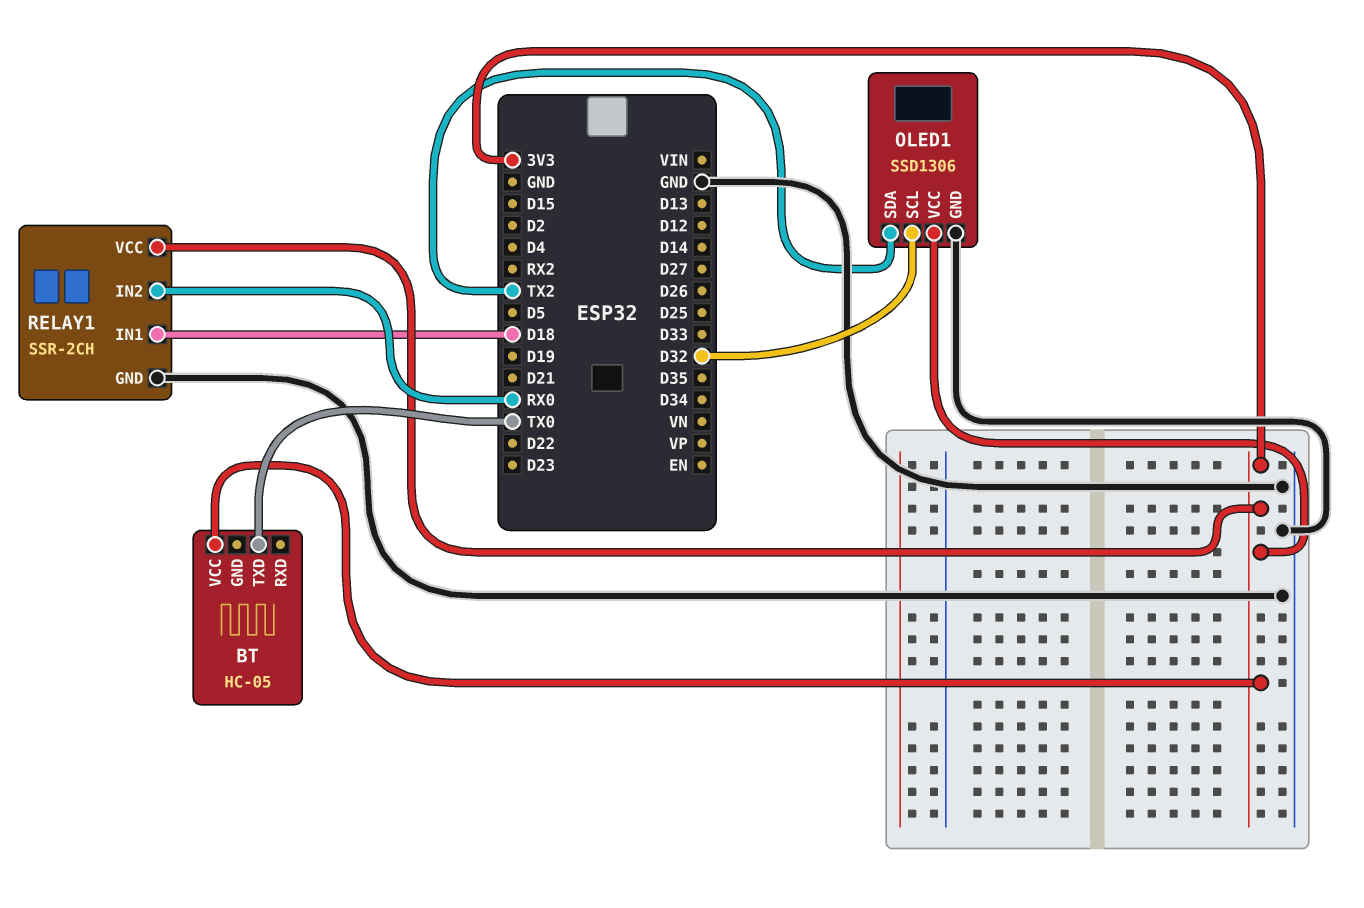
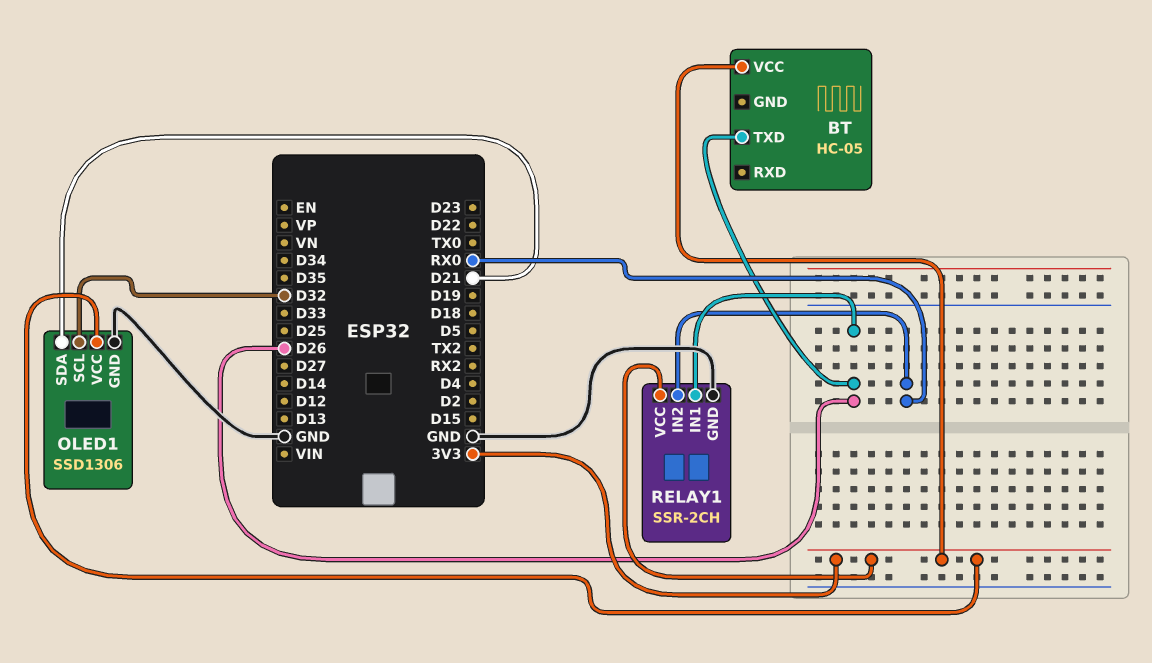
BT pin TXD: TX0 -> D26
OLED1 pin SDA: TX2 -> D21
RELAY1 pin IN1: D18 -> D26

